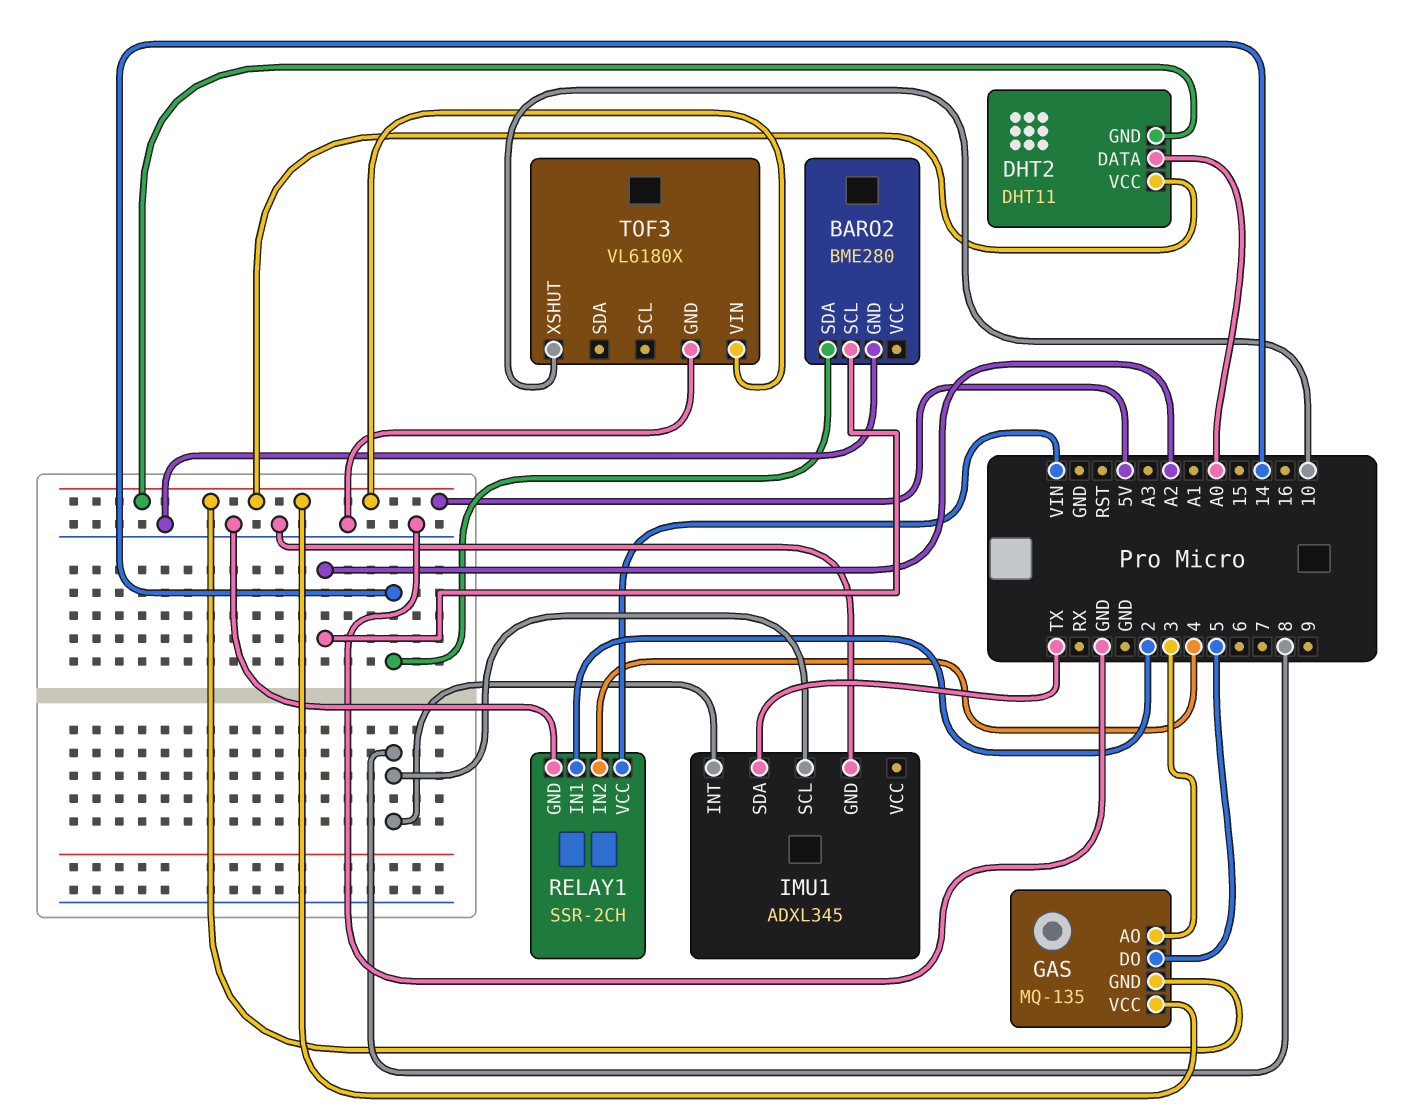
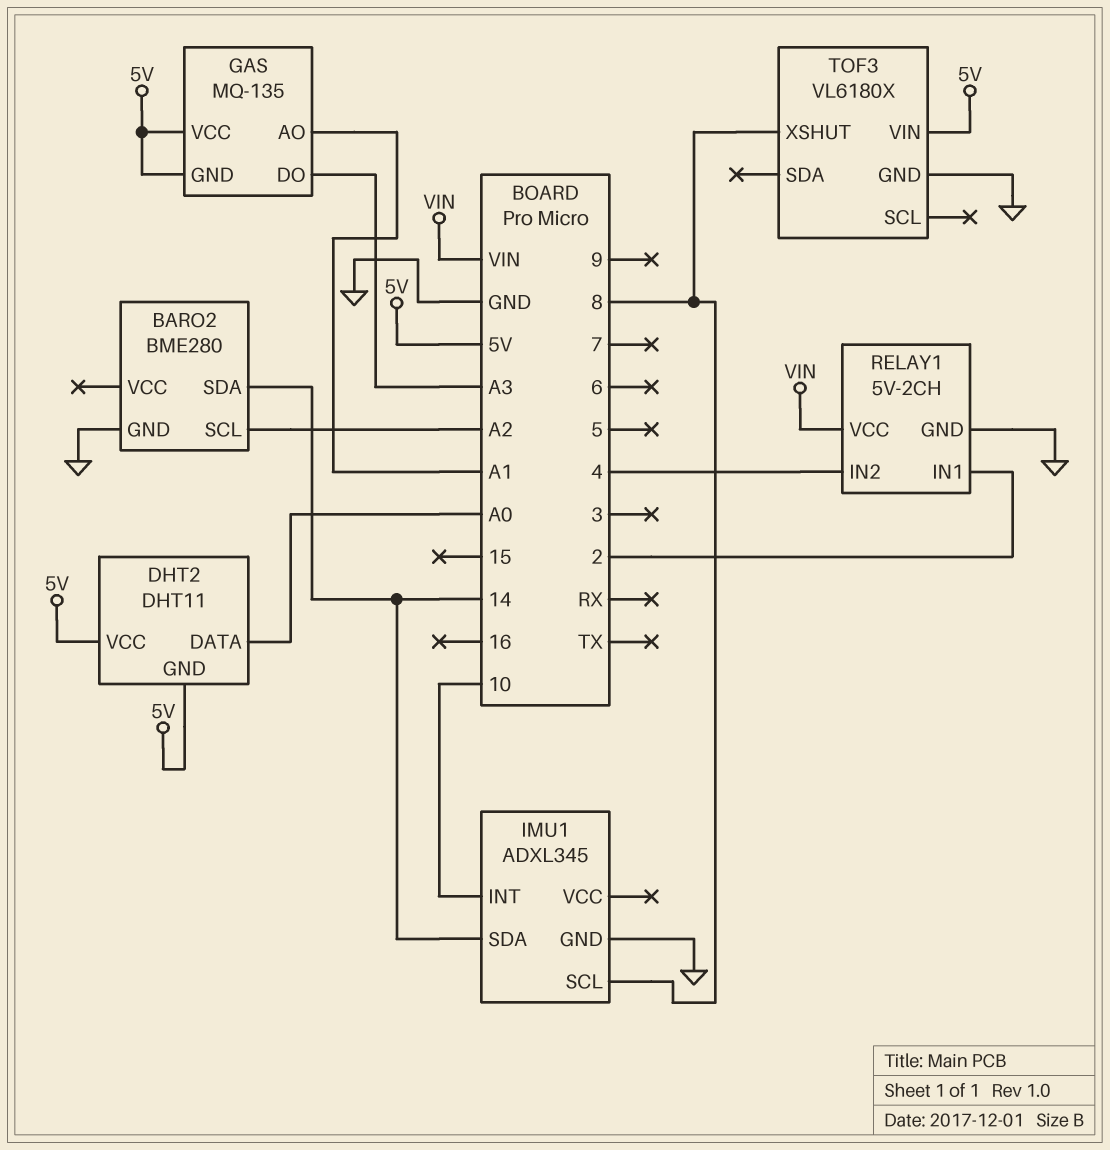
GAS pin AO: 3 -> A1
GAS pin DO: 5 -> A3
IMU1 pin INT: 8 -> 10
IMU1 pin SDA: TX -> 14
RELAY1: SSR-2CH -> 5V-2CH
TOF3 pin XSHUT: 10 -> 8

